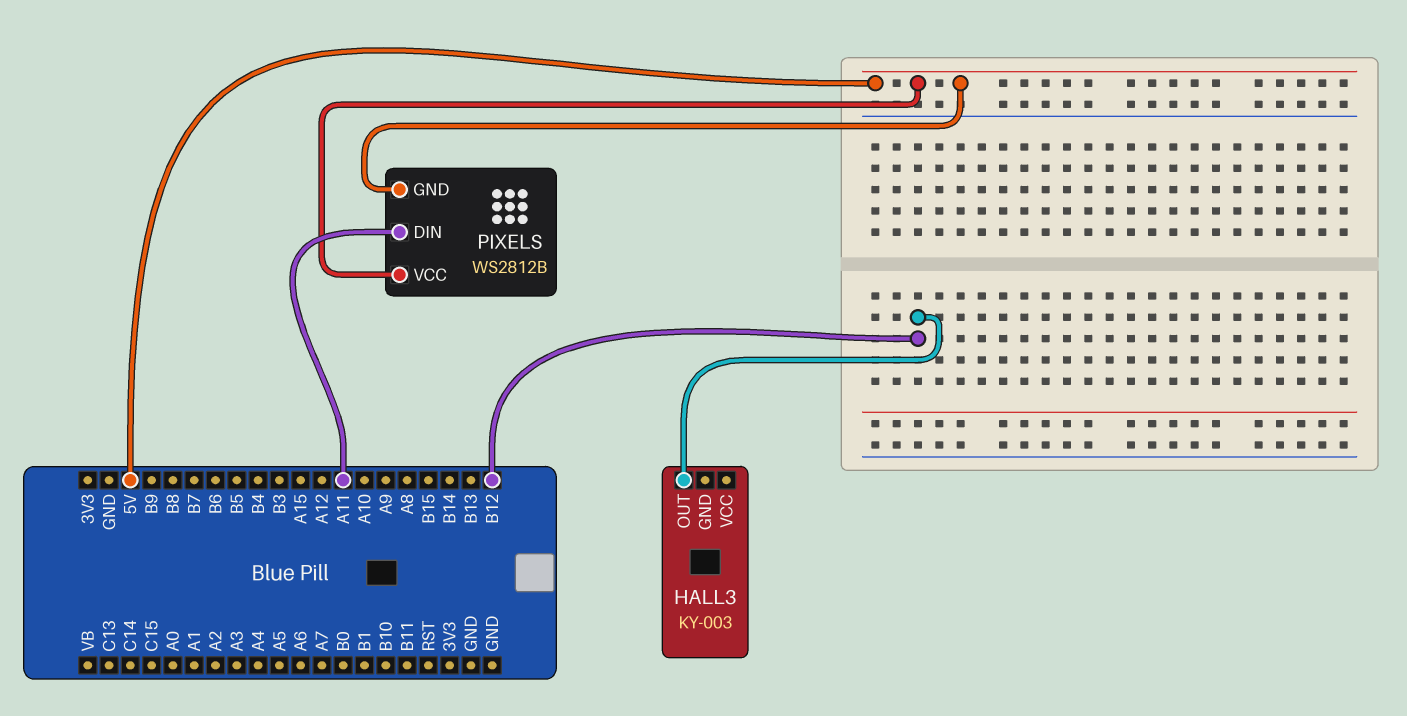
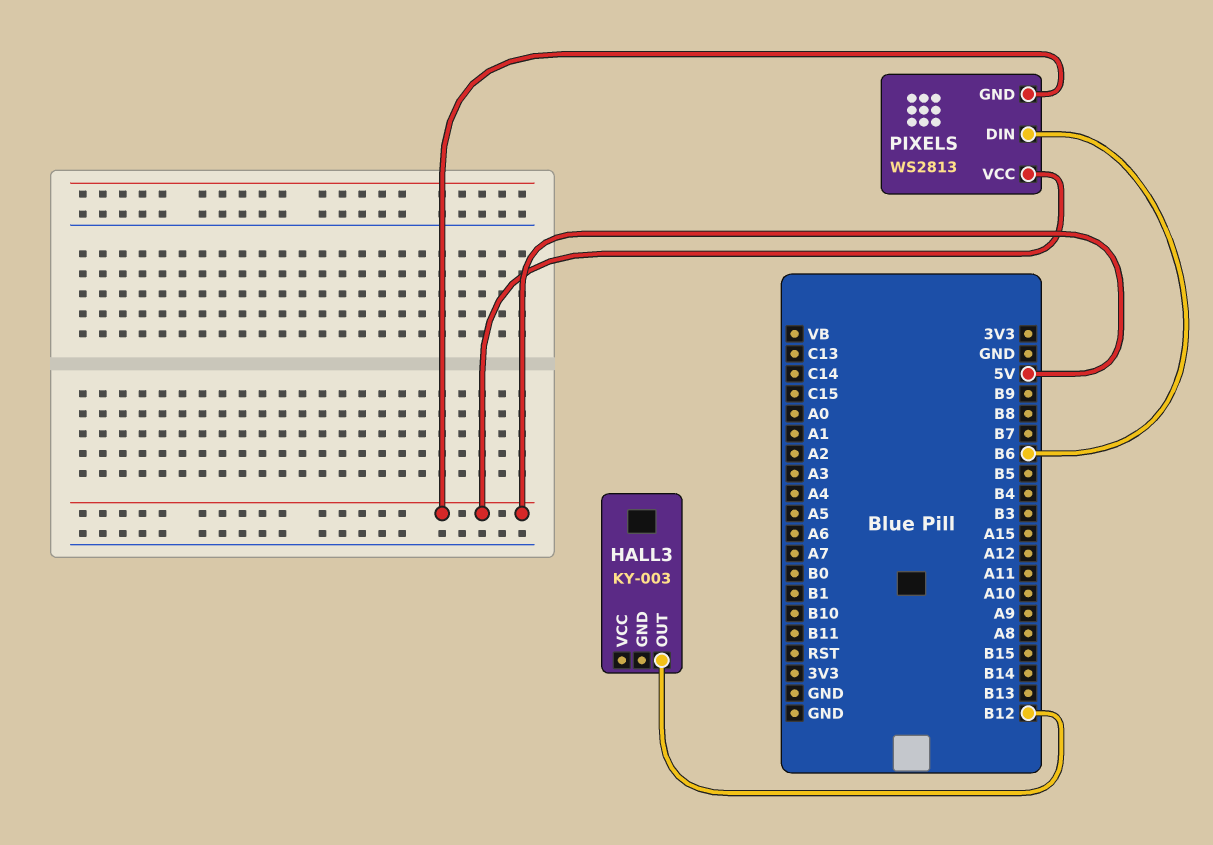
PIXELS: WS2812B -> WS2813
PIXELS pin DIN: A11 -> B6

